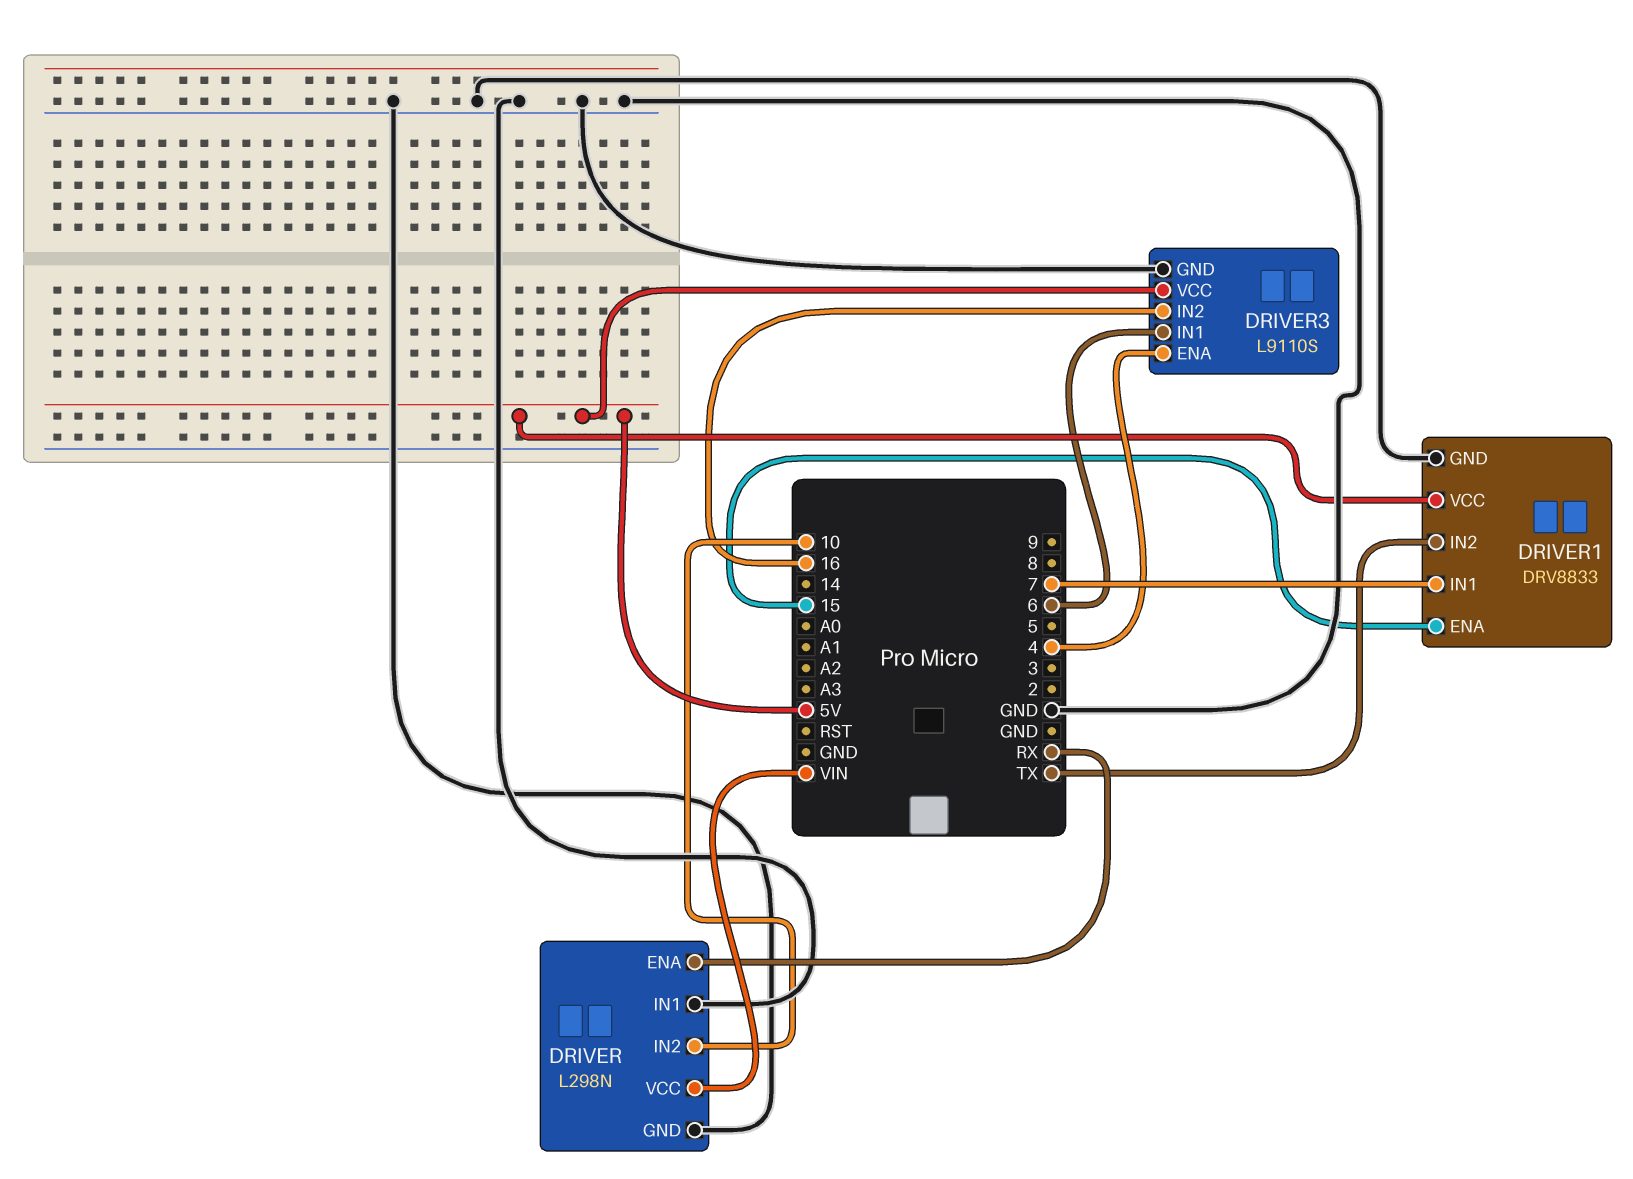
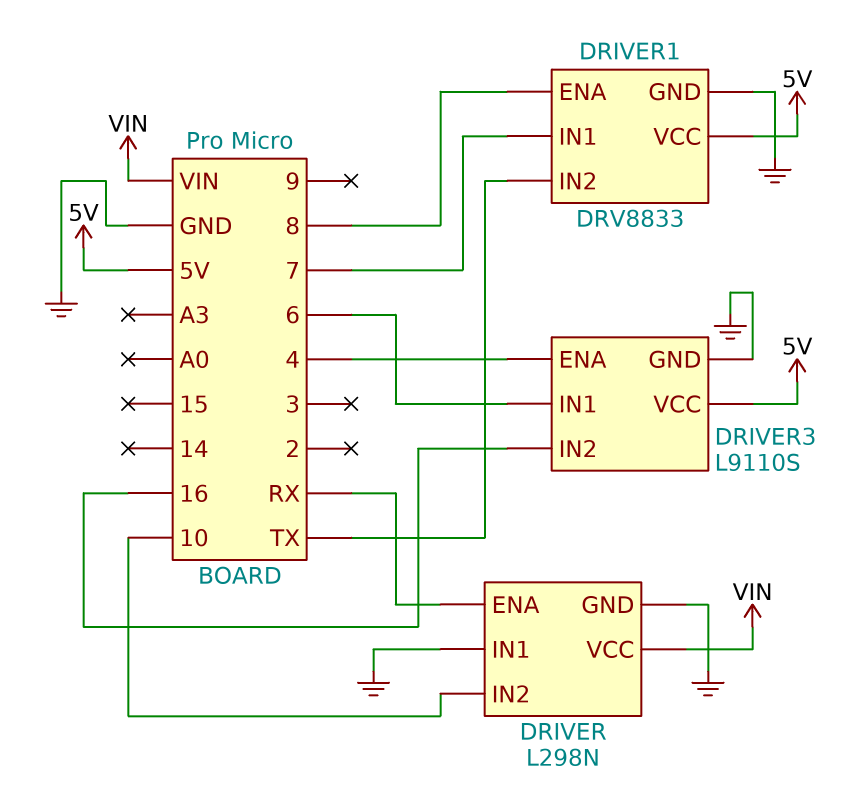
DRIVER1 pin ENA: 15 -> 8

